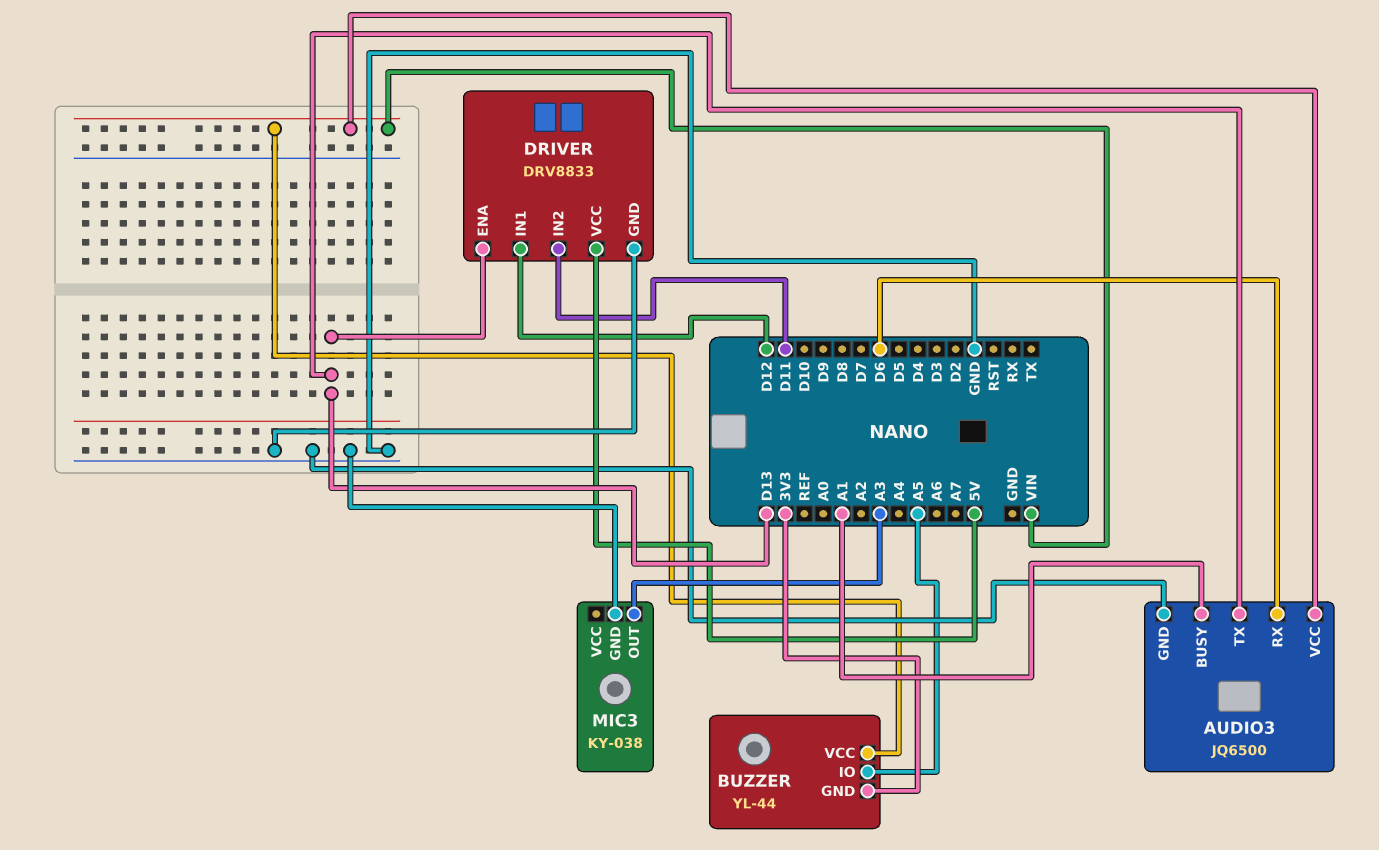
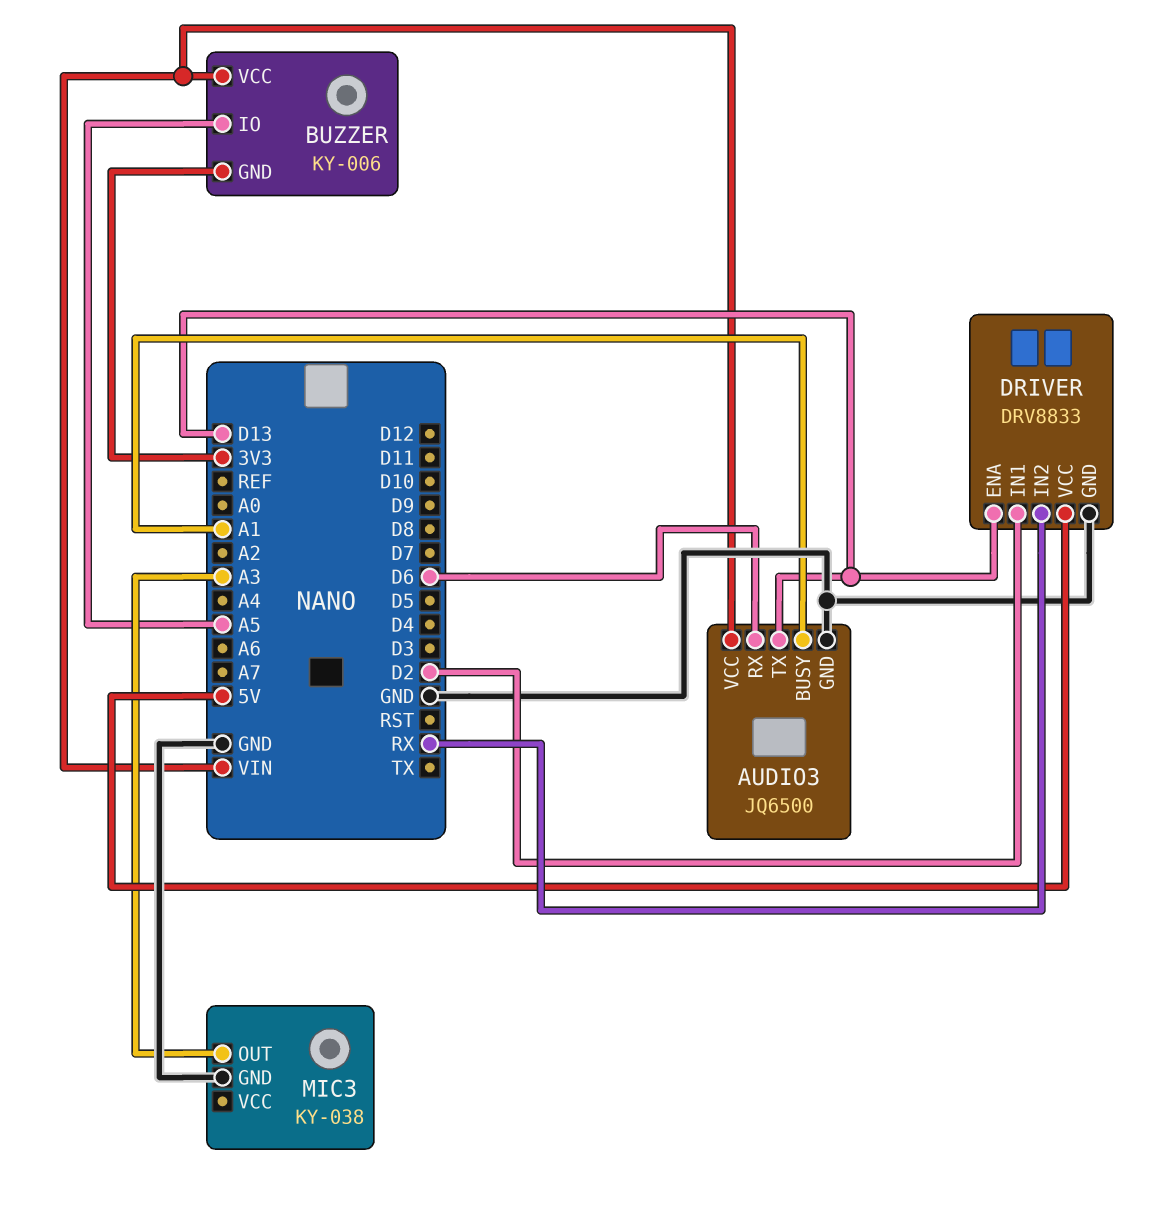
BUZZER: YL-44 -> KY-006
DRIVER pin IN1: D12 -> D2
DRIVER pin IN2: D11 -> RX

